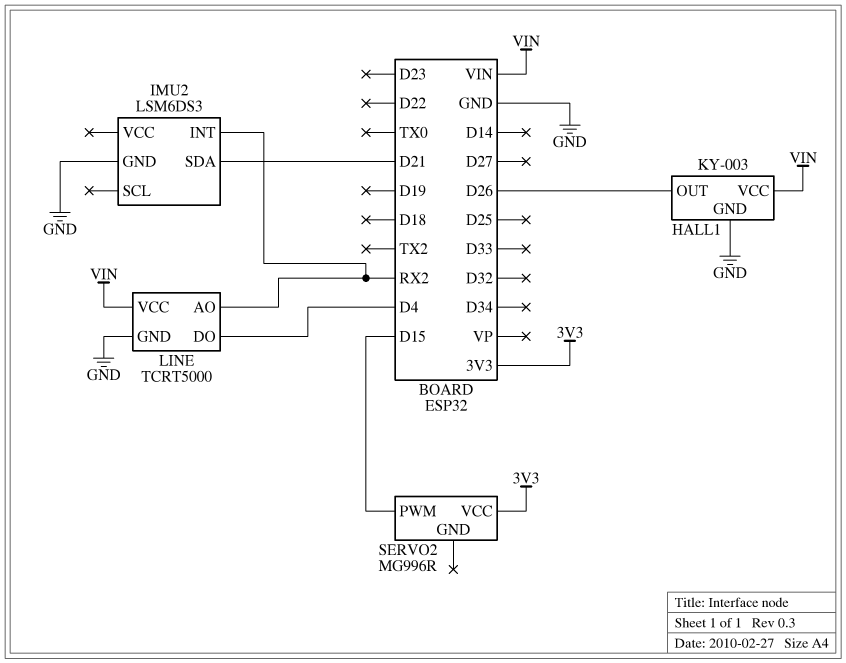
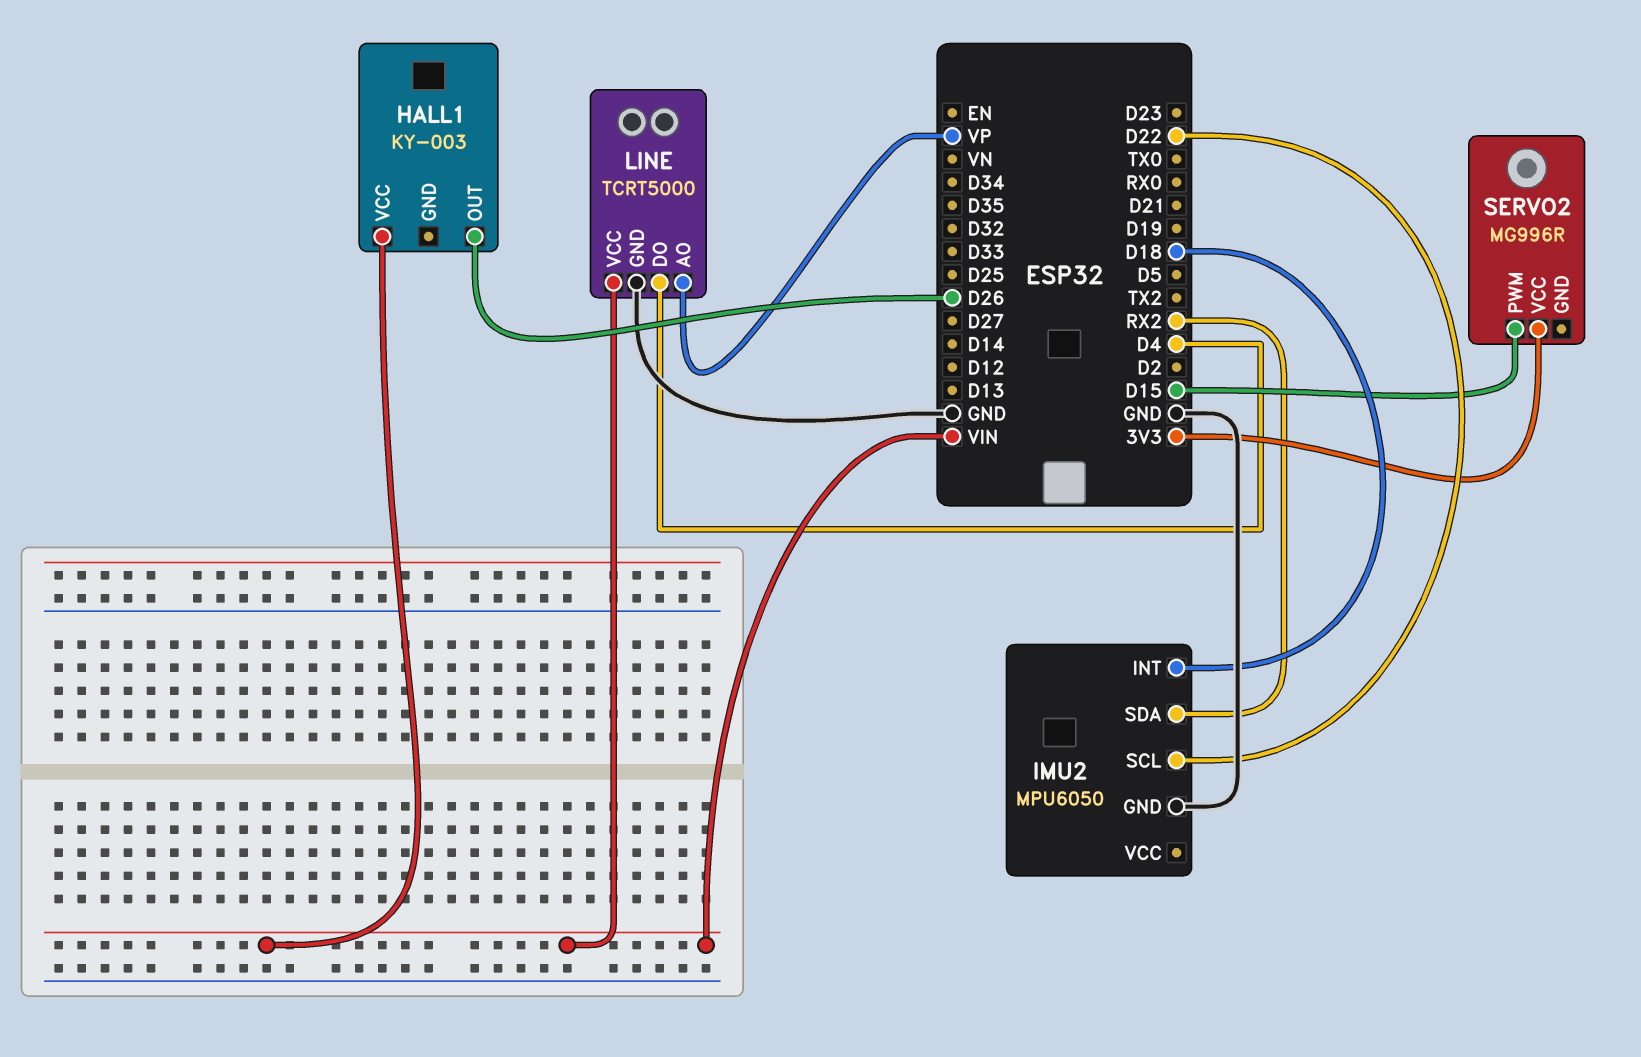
HALL1 pin GND: GND -> none
IMU2: LSM6DS3 -> MPU6050
IMU2 pin INT: RX2 -> D18
IMU2 pin SCL: none -> D22
IMU2 pin SDA: D21 -> RX2
LINE pin AO: RX2 -> VP

